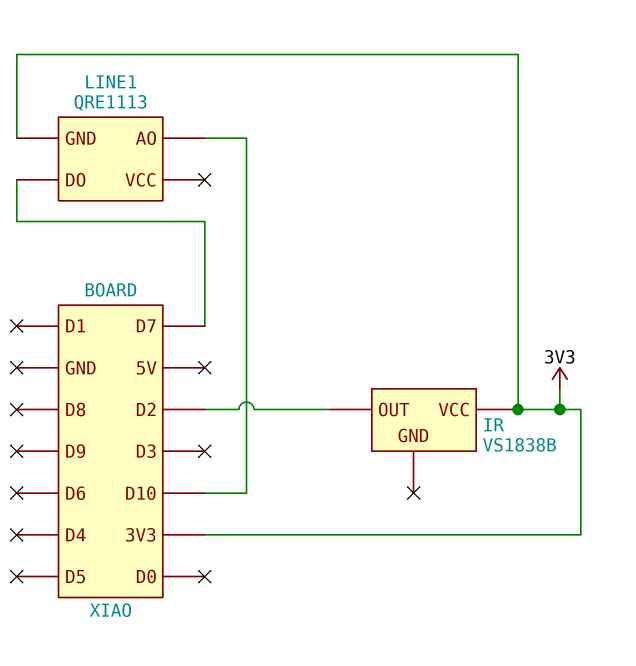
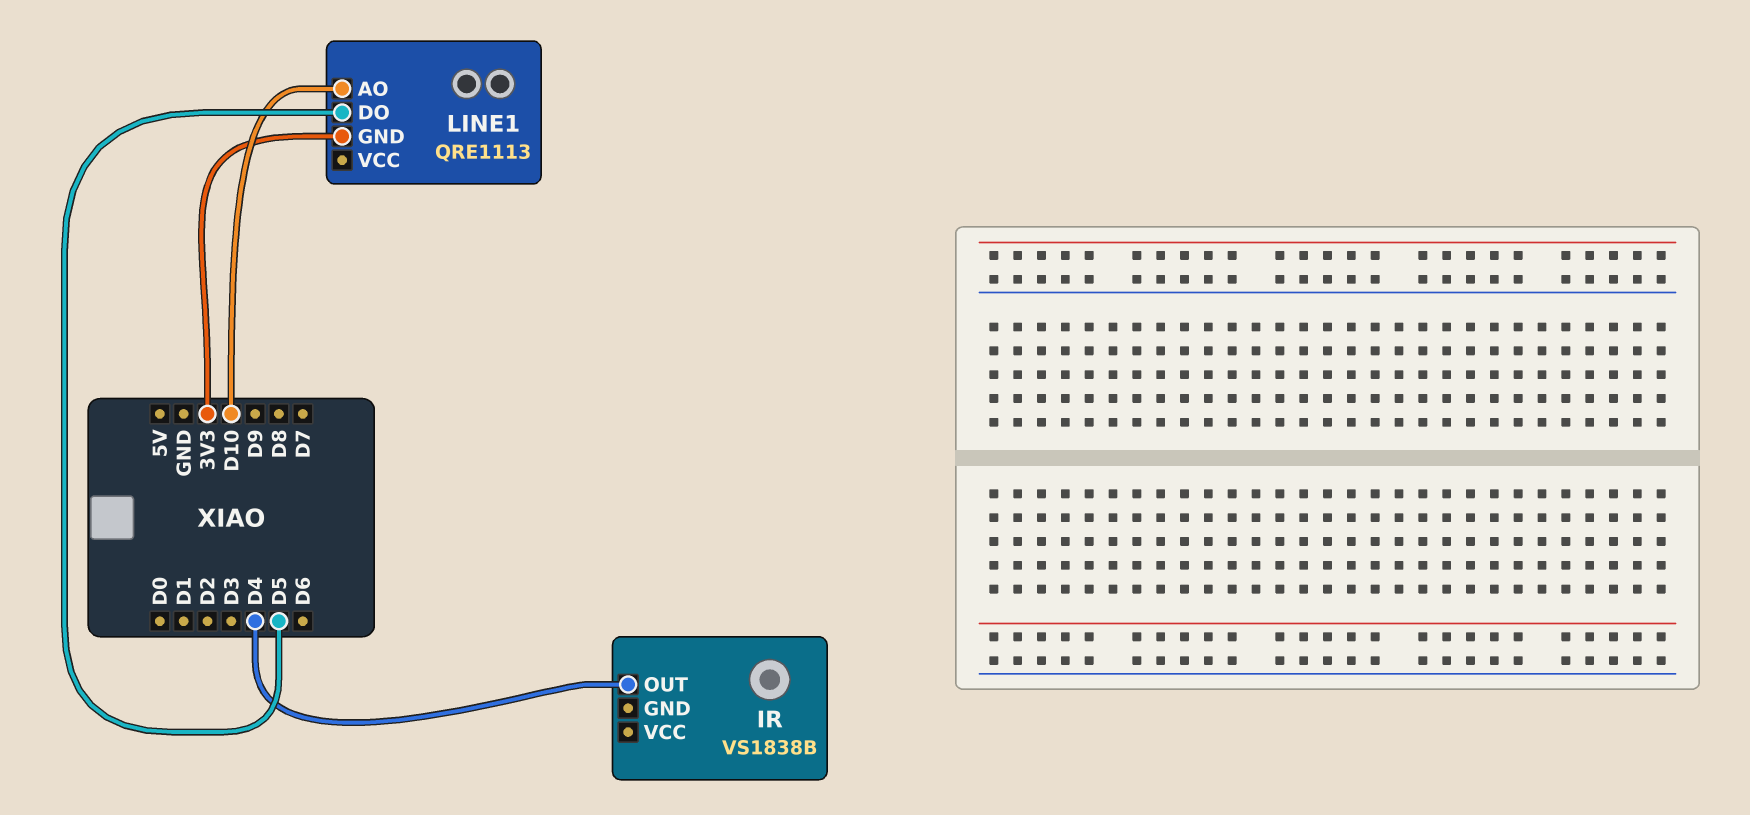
IR pin OUT: D2 -> D4
IR pin VCC: 3V3 -> none
LINE1 pin DO: D7 -> D5

